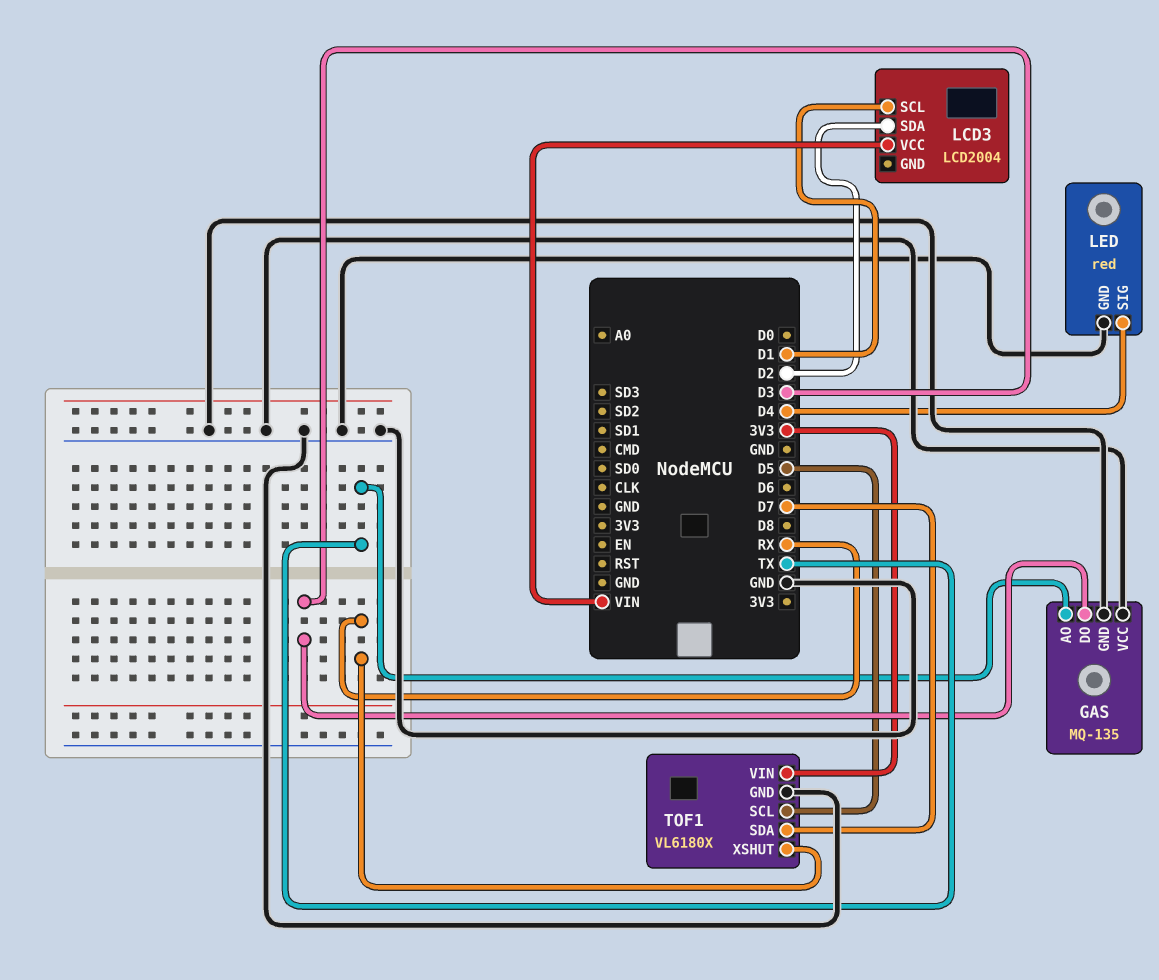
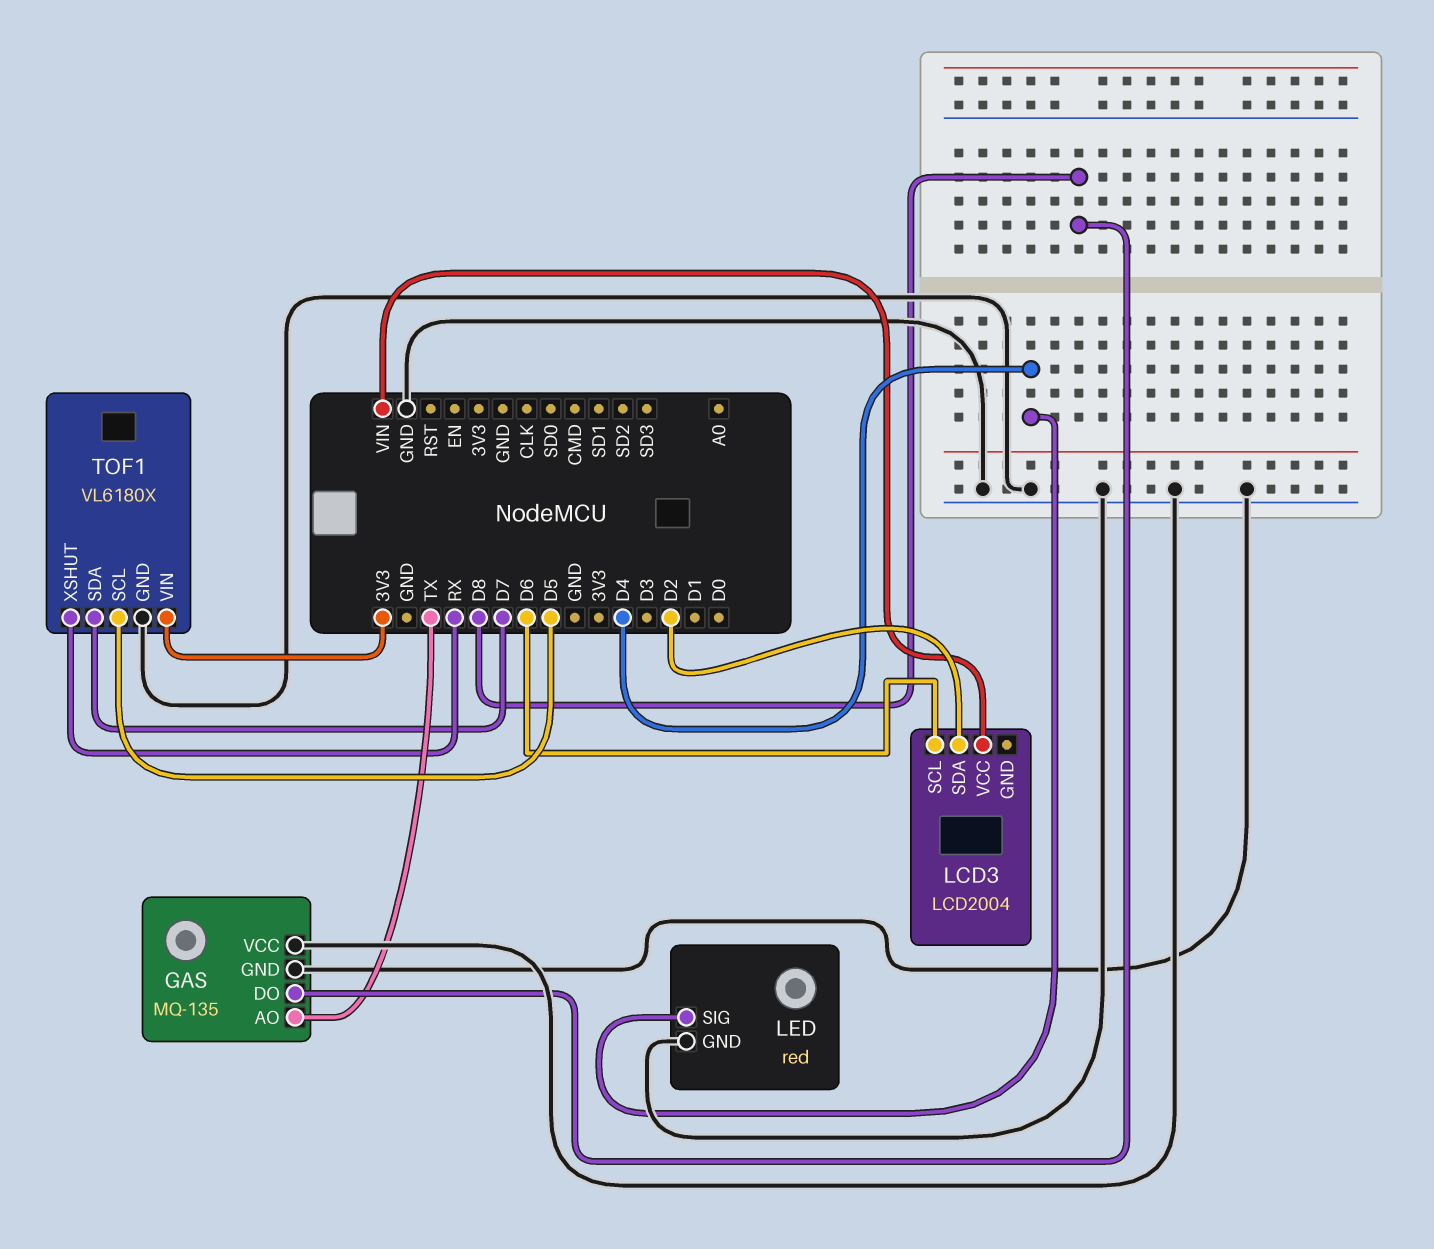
GAS pin DO: D3 -> D8
LCD3 pin SCL: D1 -> D6

